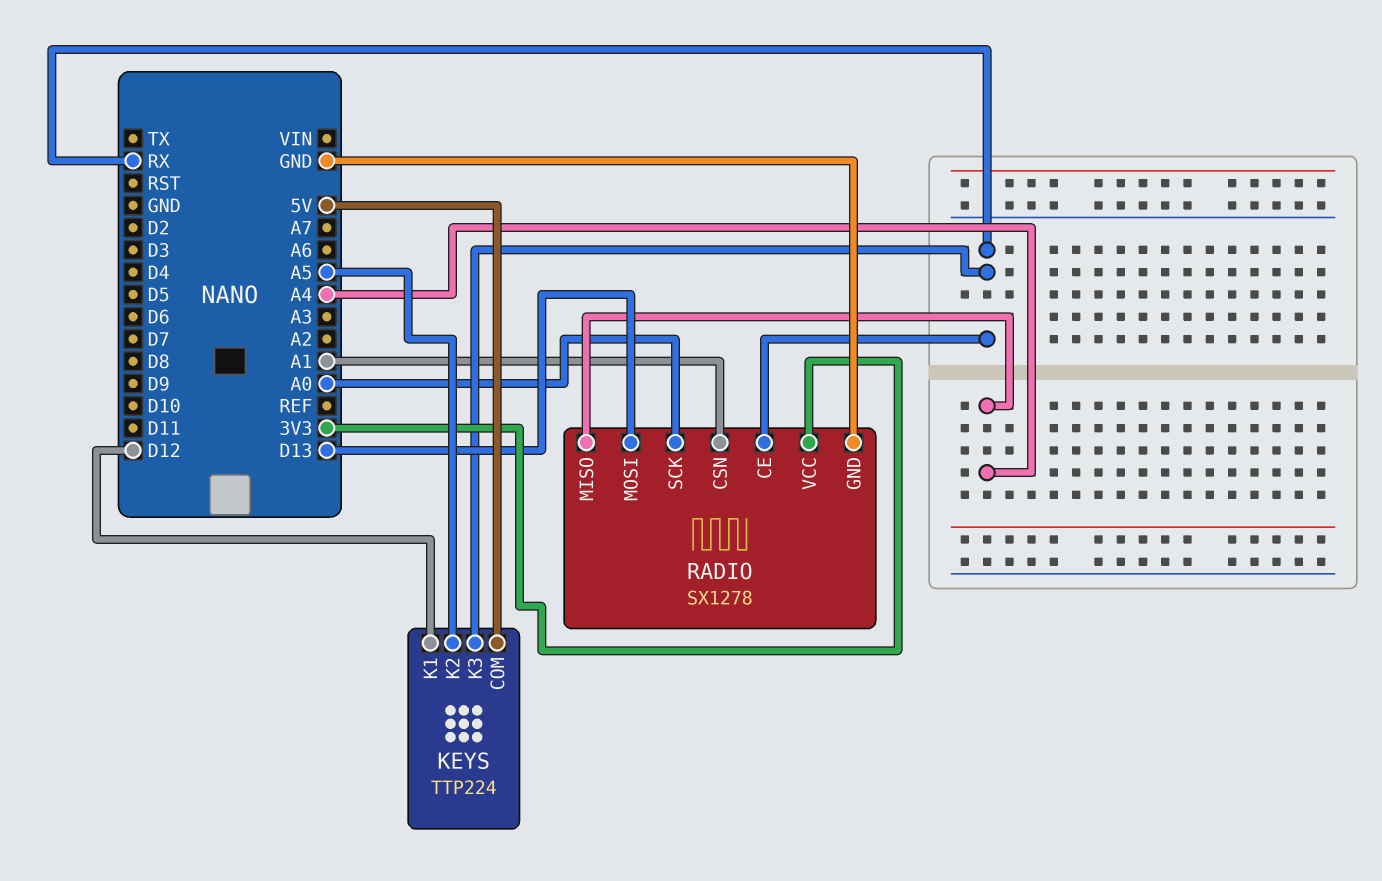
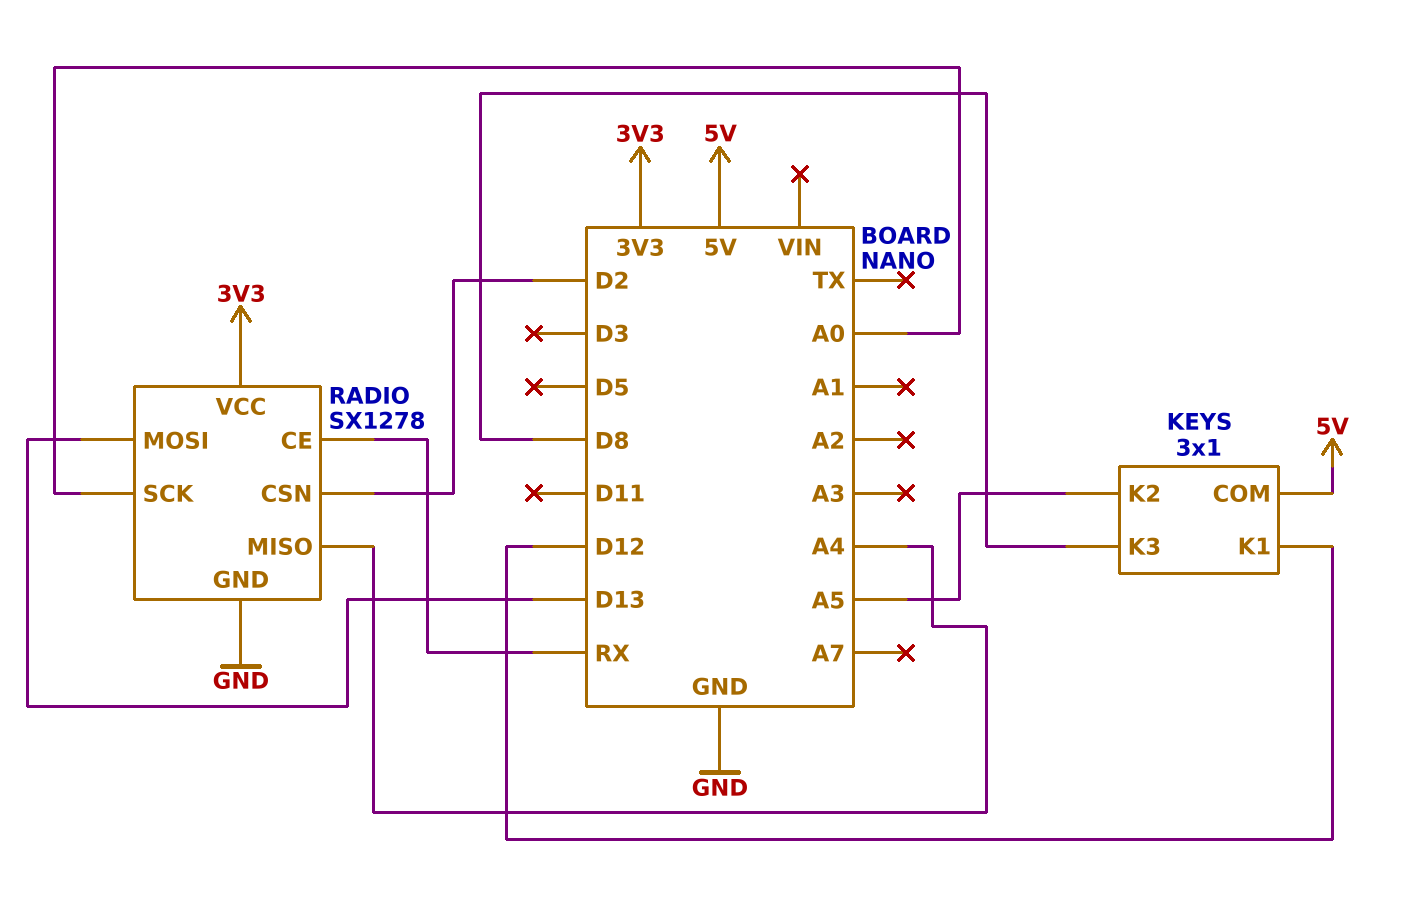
KEYS: TTP224 -> 3x1
KEYS pin K3: RX -> D8
RADIO pin CSN: A1 -> D2

